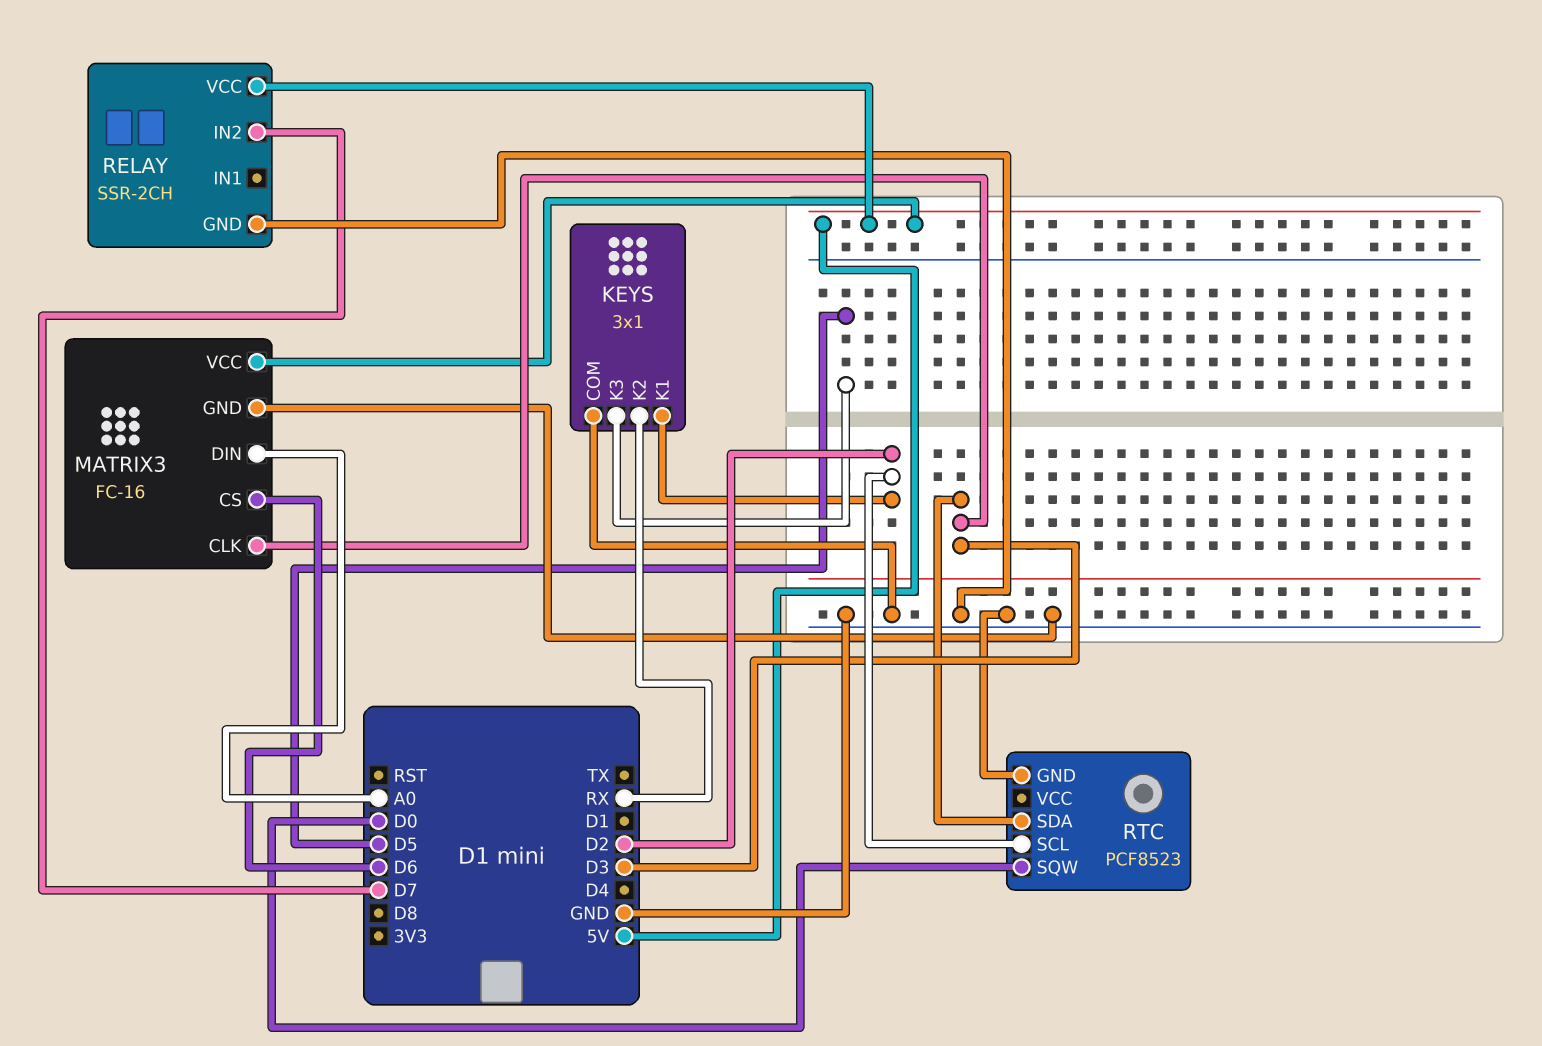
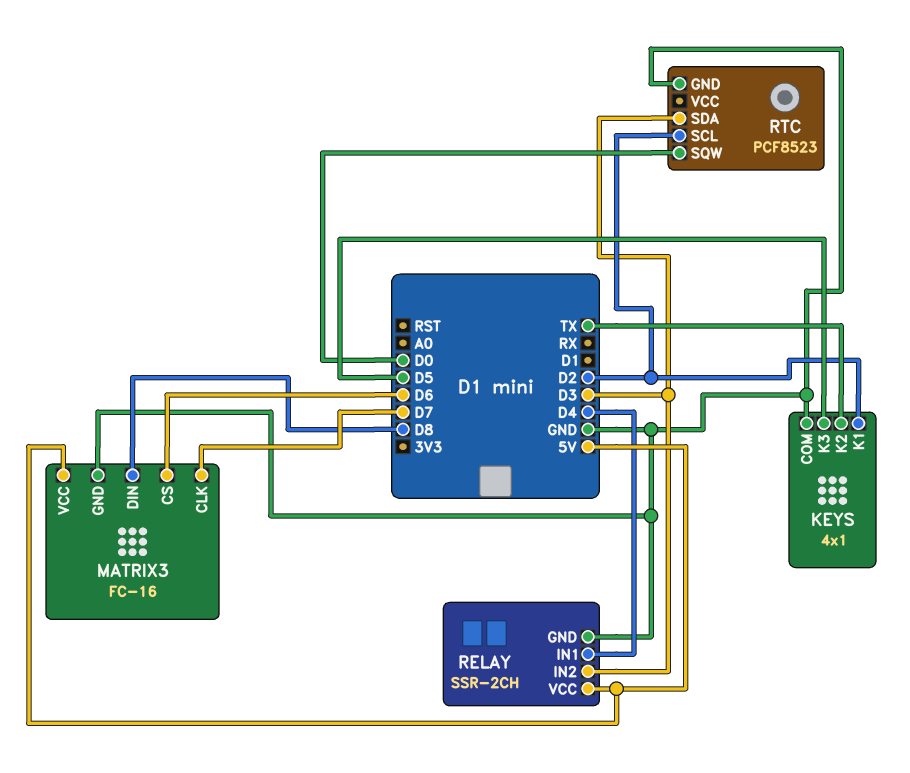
KEYS: 3x1 -> 4x1
KEYS pin K2: RX -> TX
MATRIX3 pin CLK: D3 -> D7
MATRIX3 pin DIN: A0 -> D8
RELAY pin IN1: none -> D4
RELAY pin IN2: D7 -> D3

